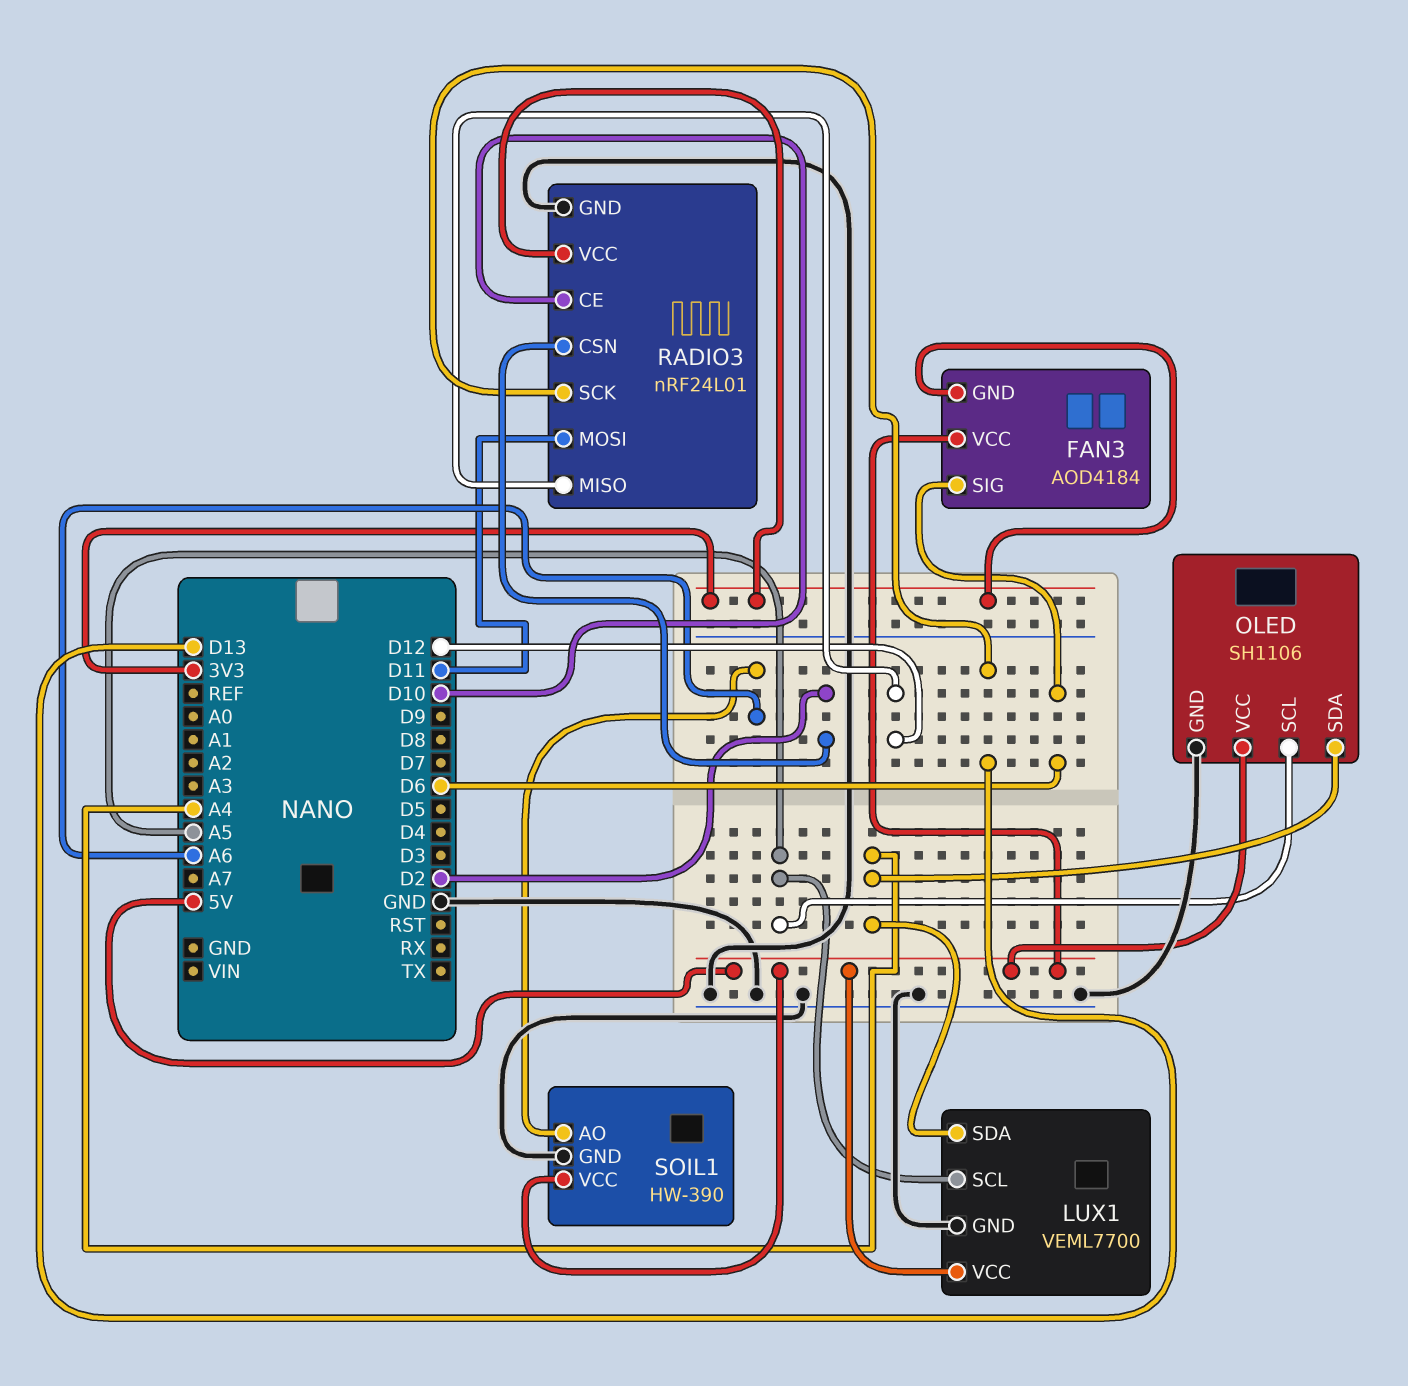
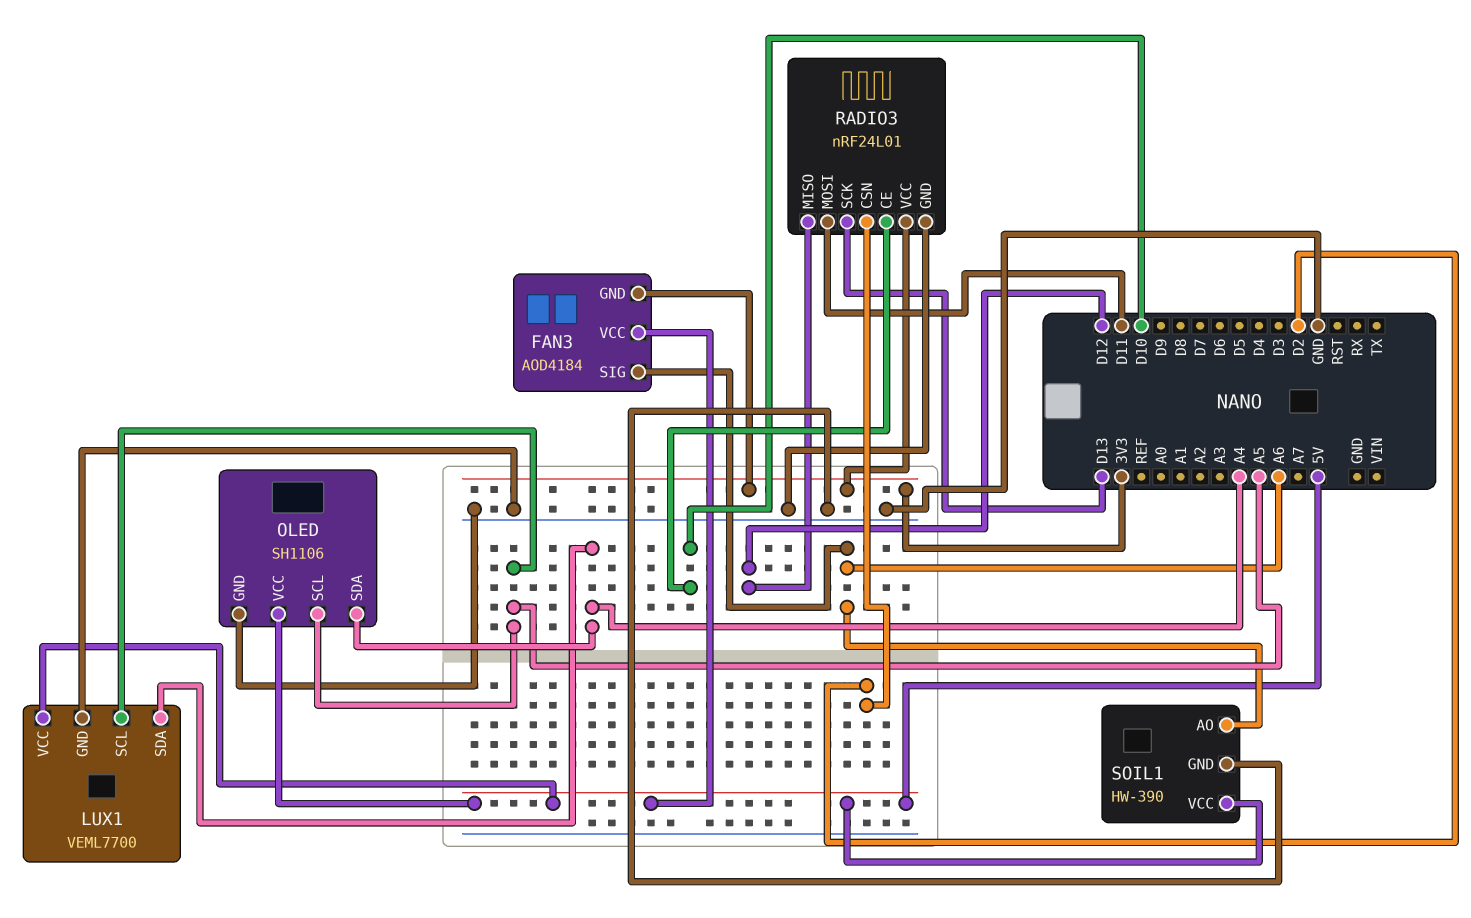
FAN3 pin SIG: D6 -> A6

